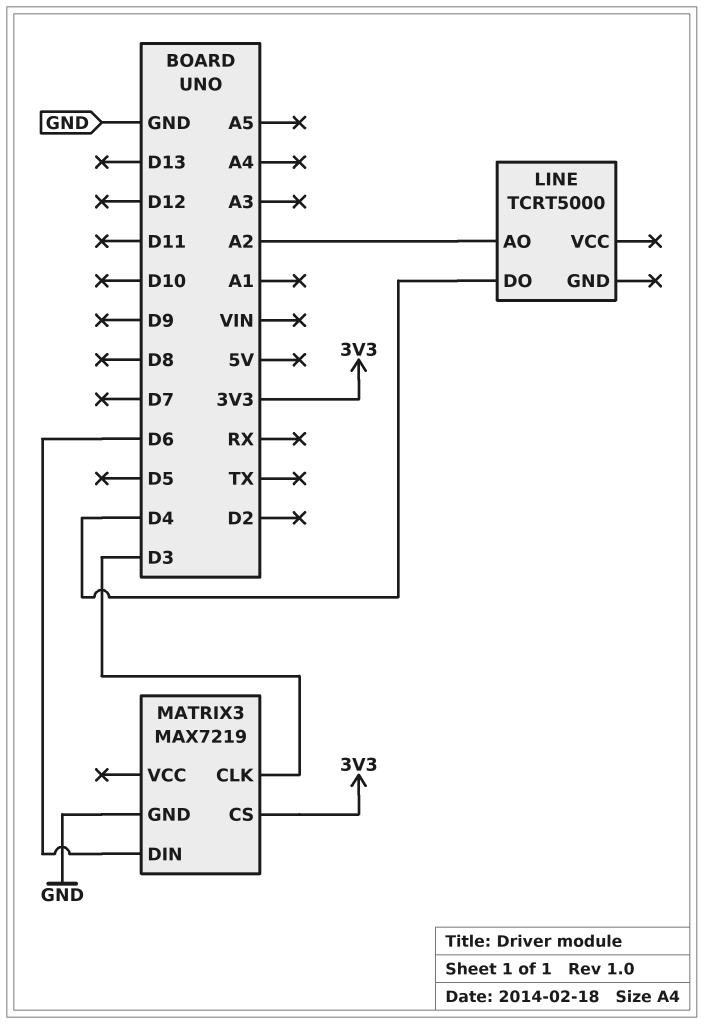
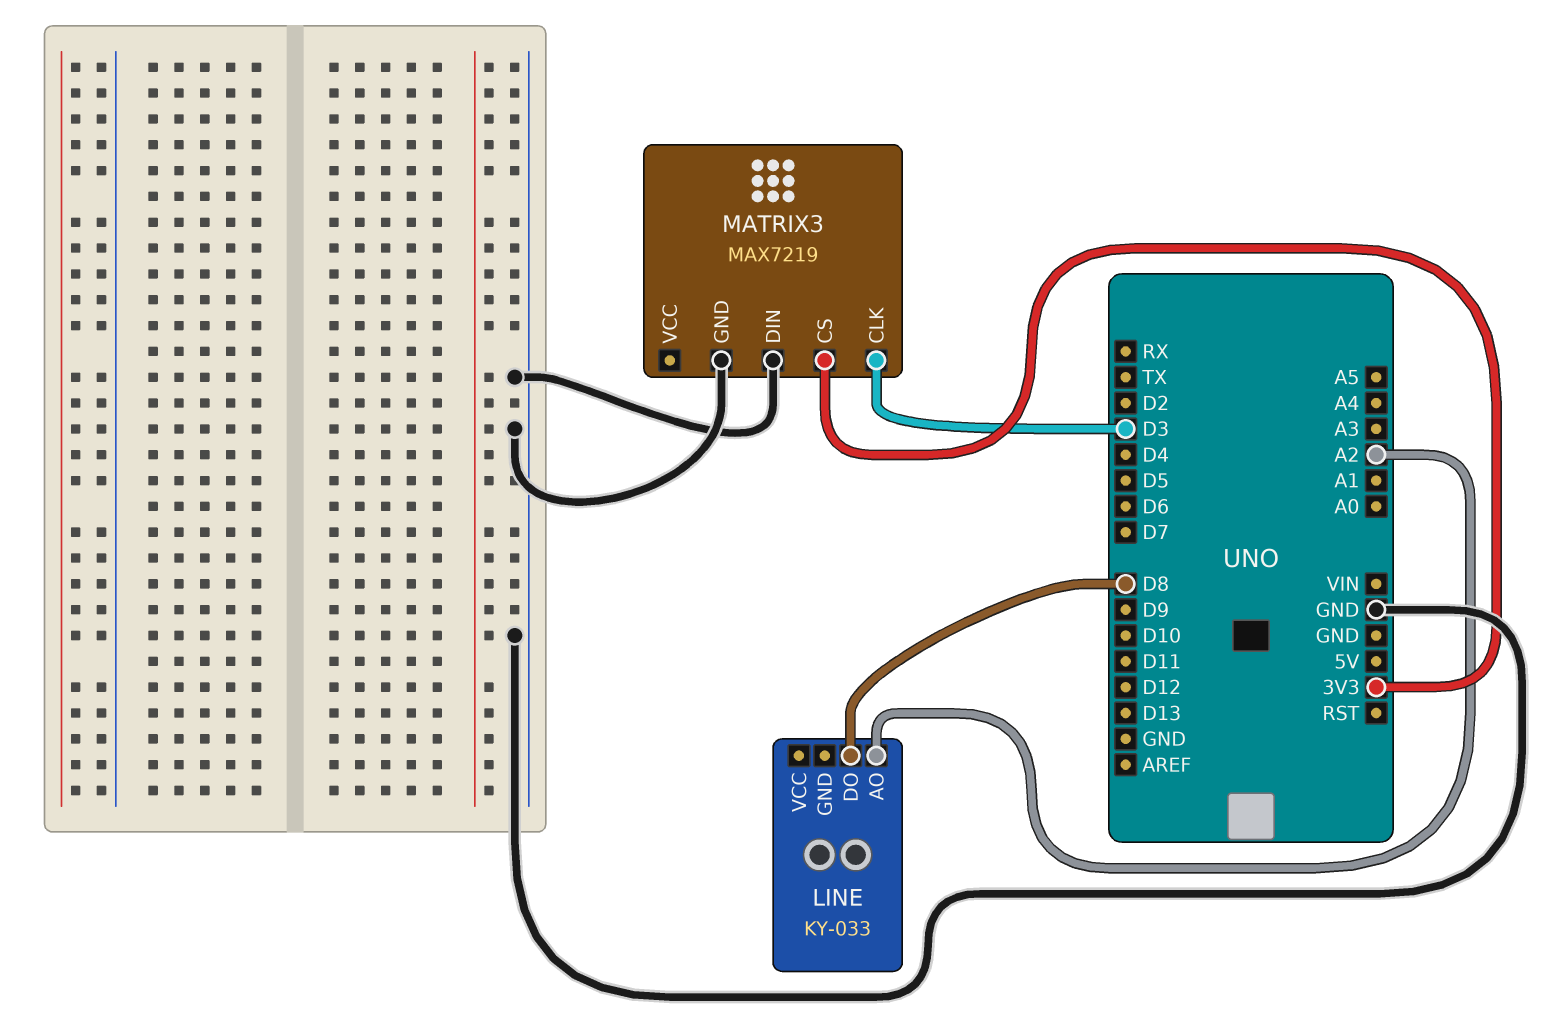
LINE: TCRT5000 -> KY-033
LINE pin DO: D4 -> D8
MATRIX3 pin DIN: D6 -> GND

